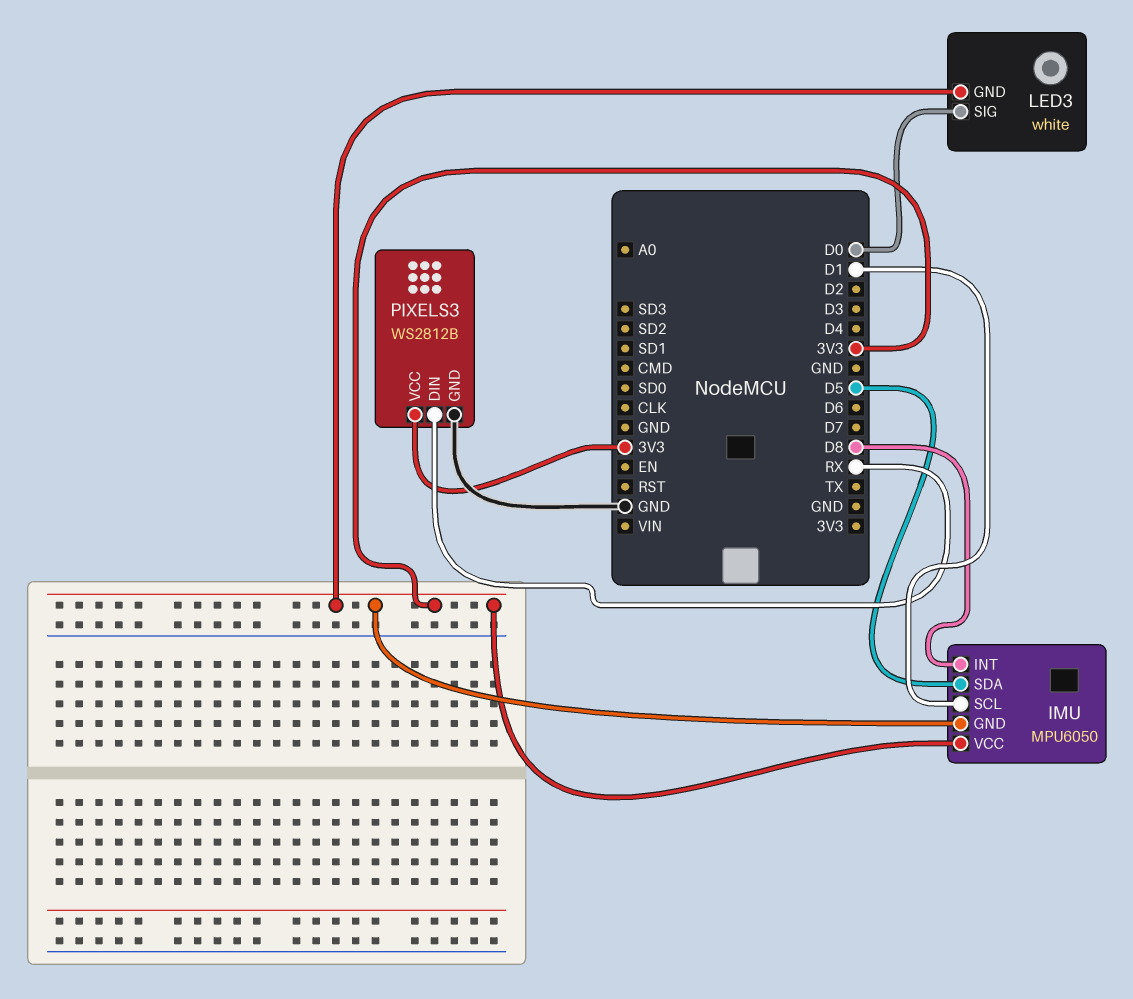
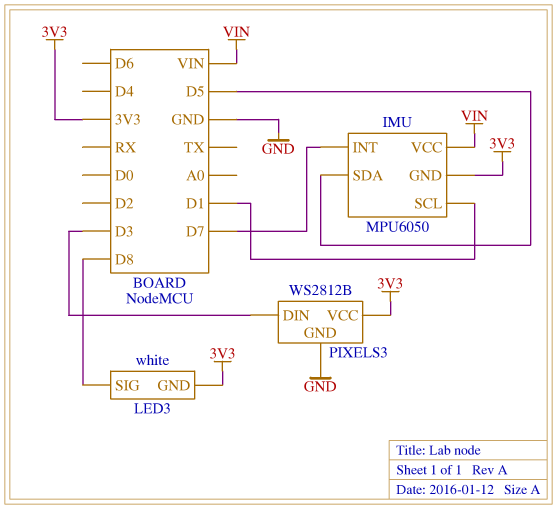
IMU pin INT: D8 -> D7
IMU pin VCC: 3V3 -> VIN
LED3 pin SIG: D0 -> D8
PIXELS3 pin DIN: RX -> D3

